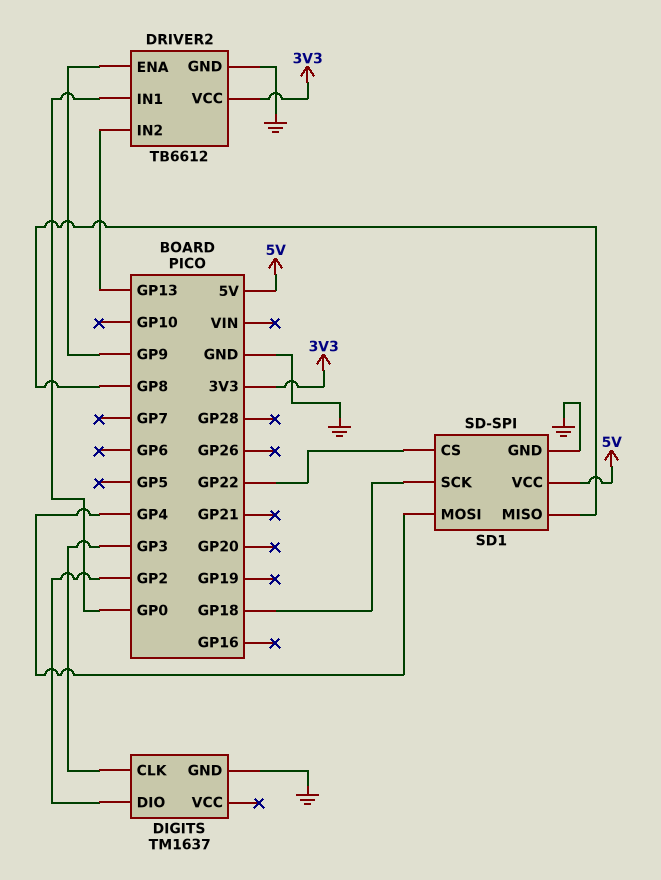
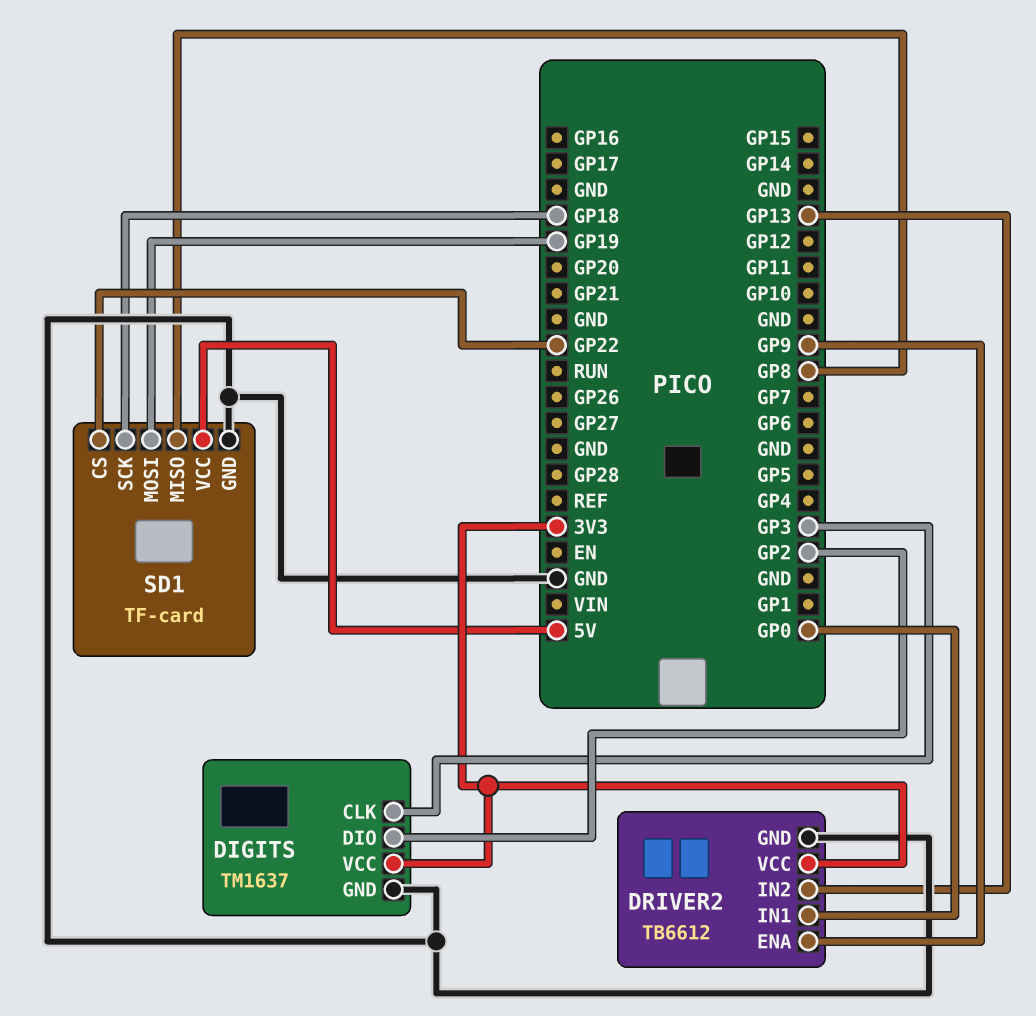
DIGITS pin VCC: none -> 3V3
SD1: SD-SPI -> TF-card
SD1 pin MOSI: GP4 -> GP19

